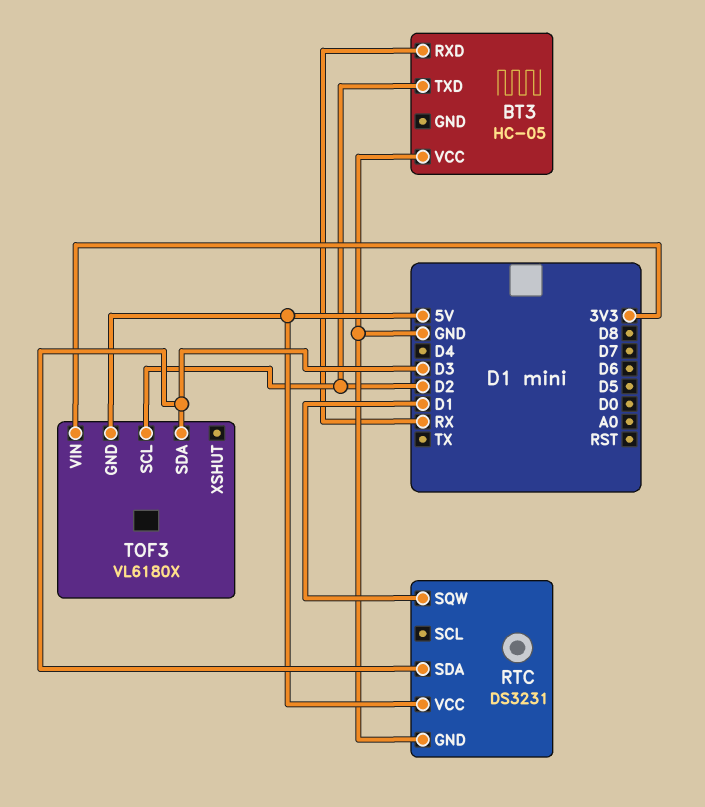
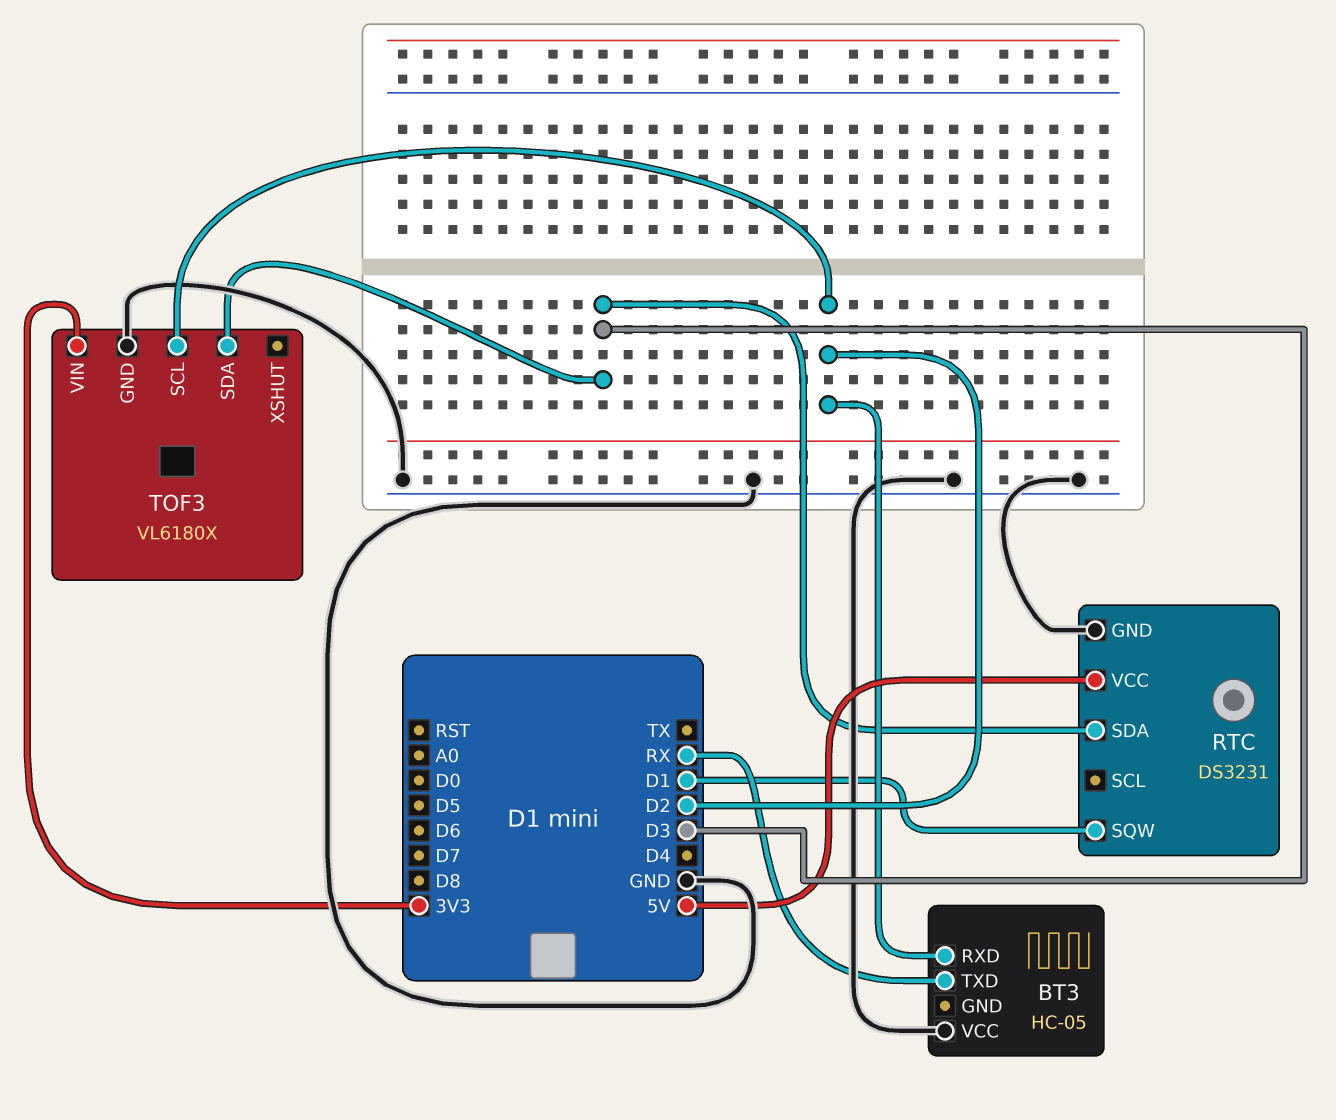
BT3 pin RXD: RX -> D2
BT3 pin TXD: D2 -> RX
TOF3 pin GND: 5V -> GND

